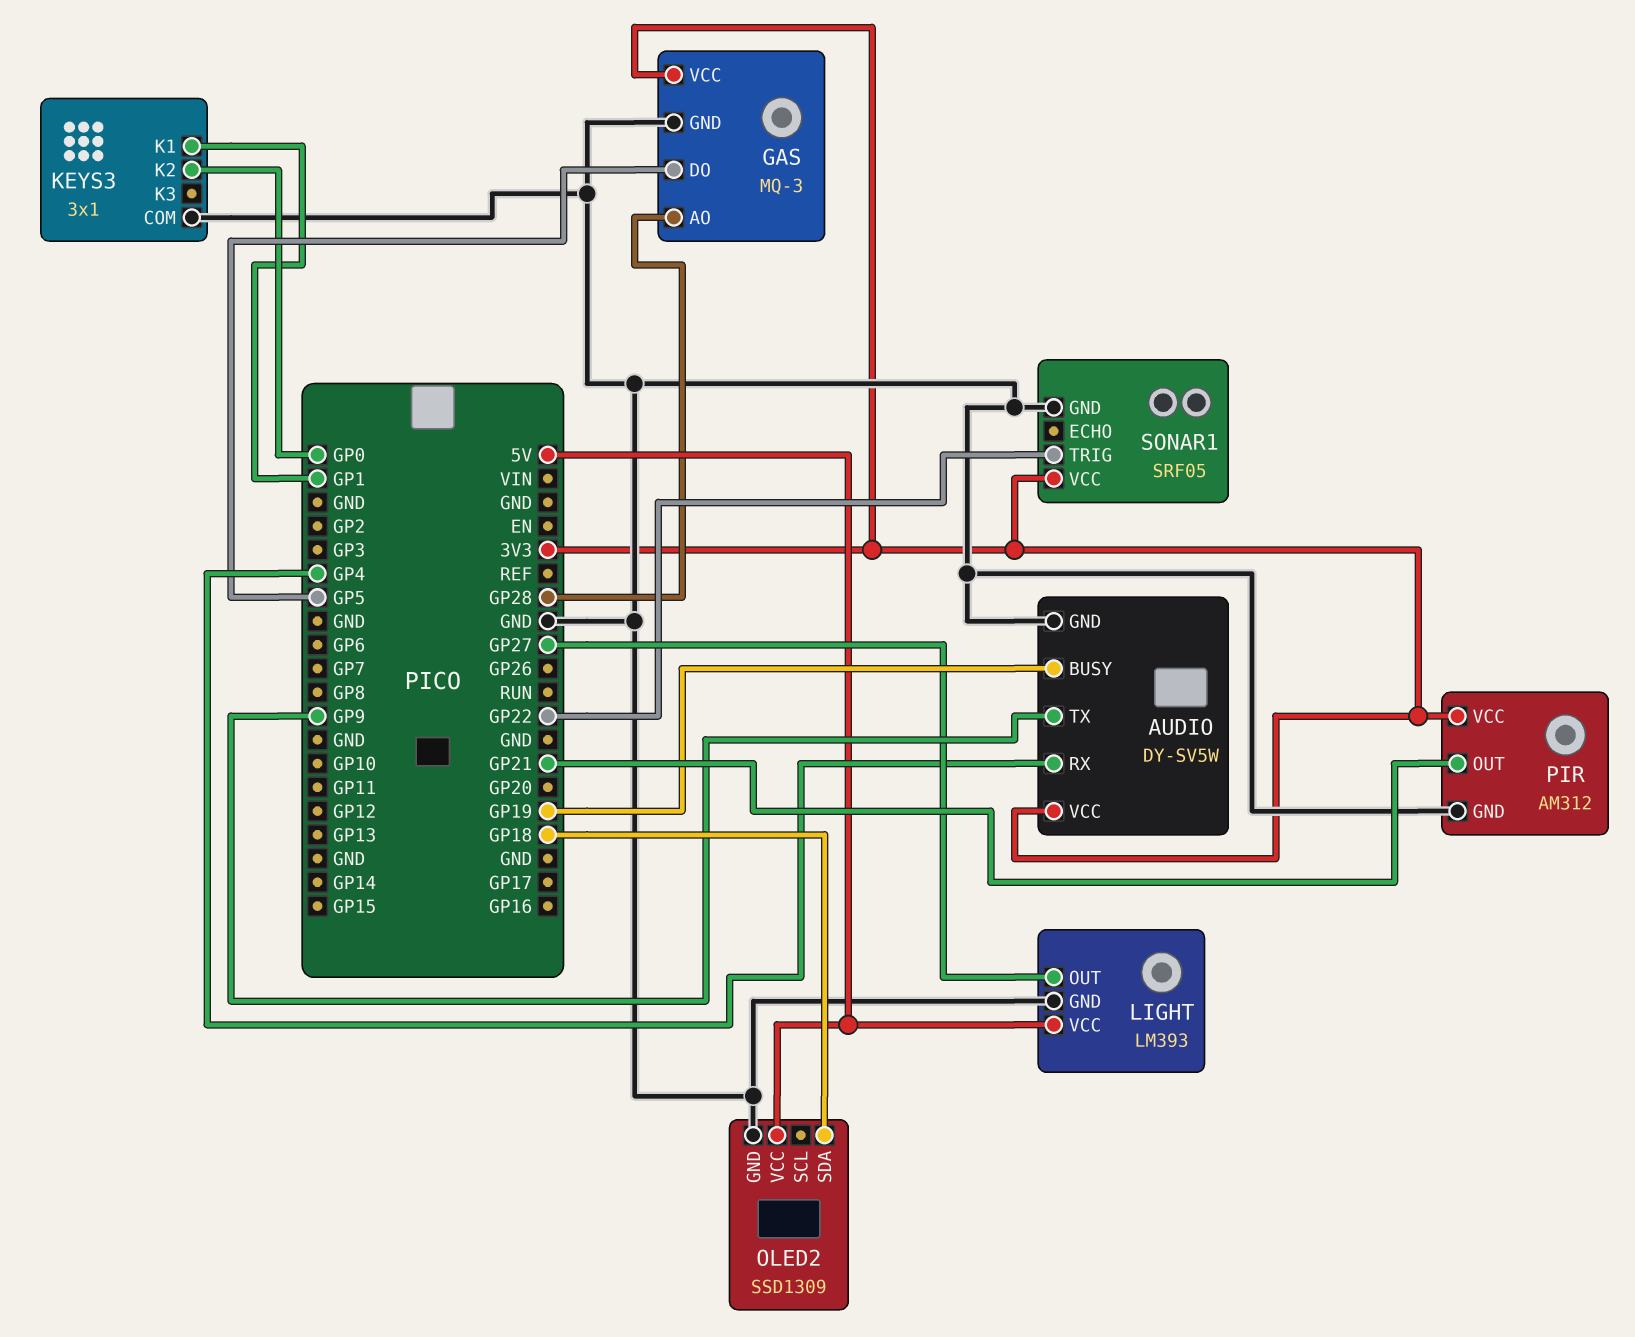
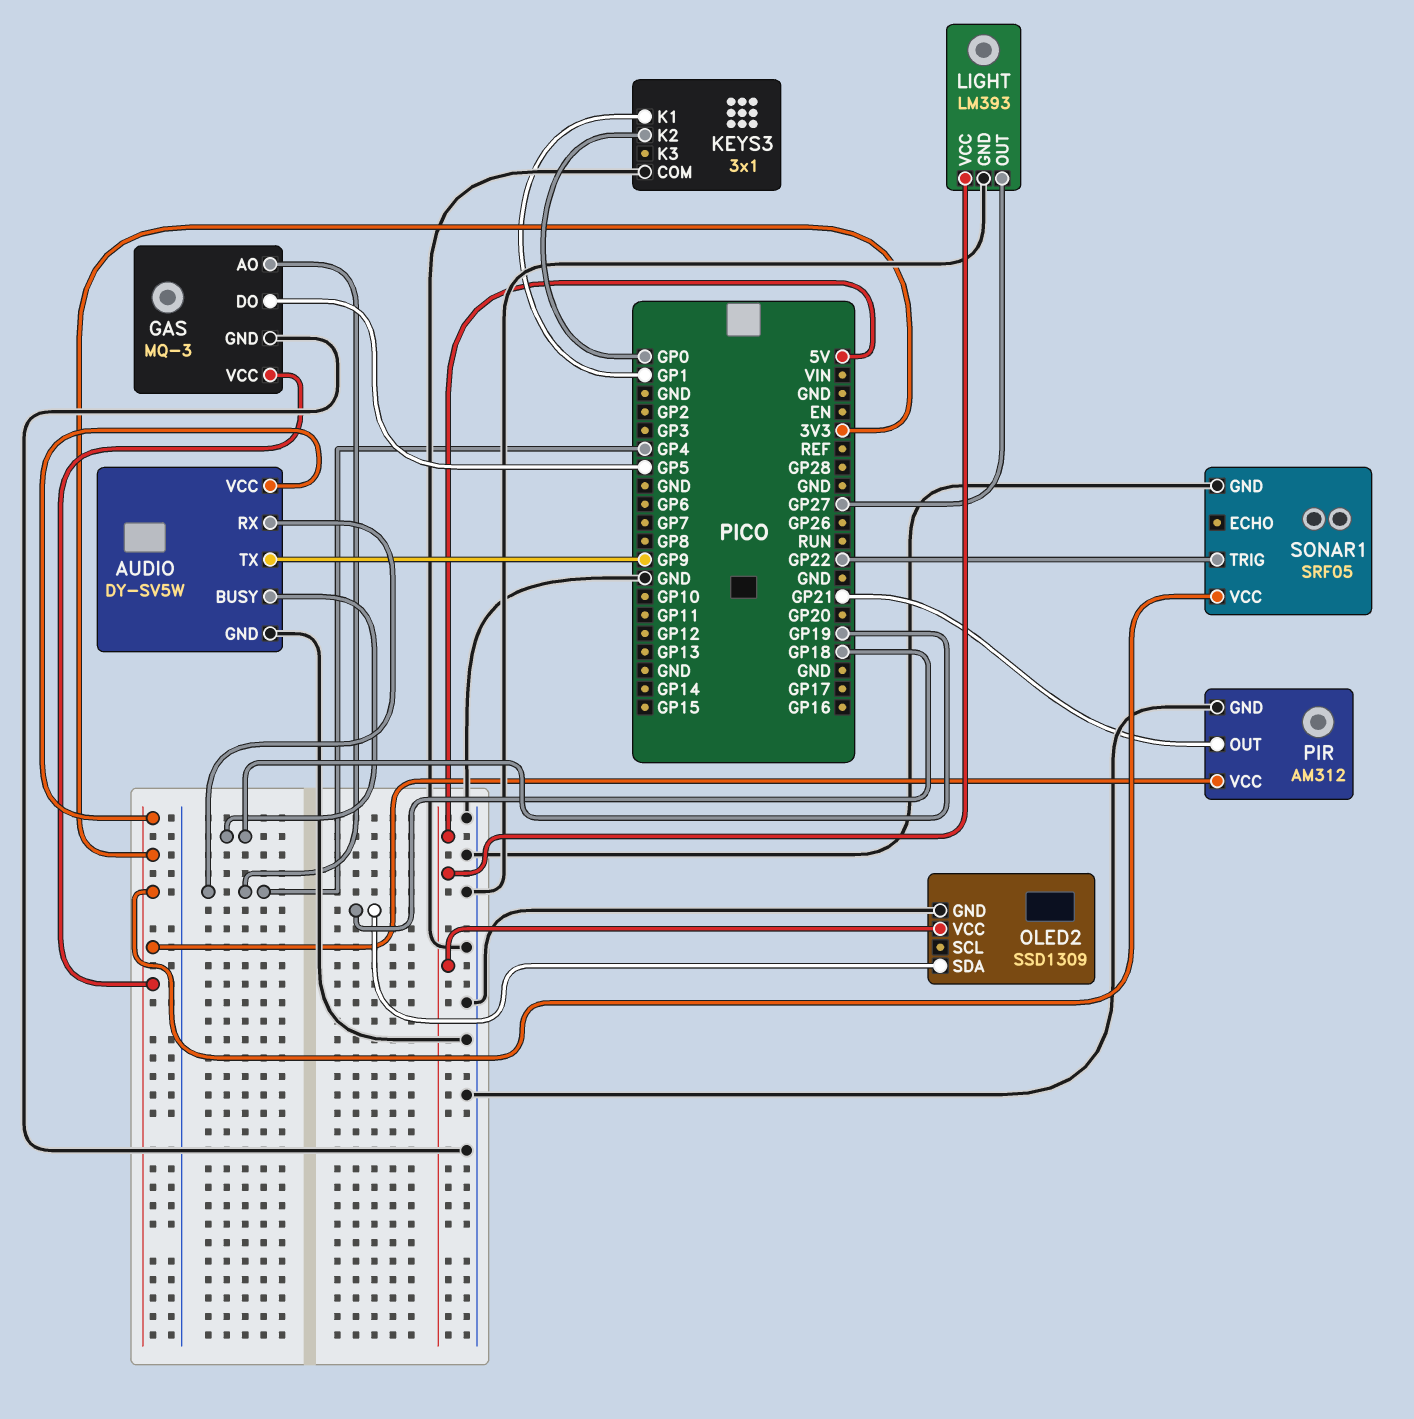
GAS pin AO: GP28 -> GP4

